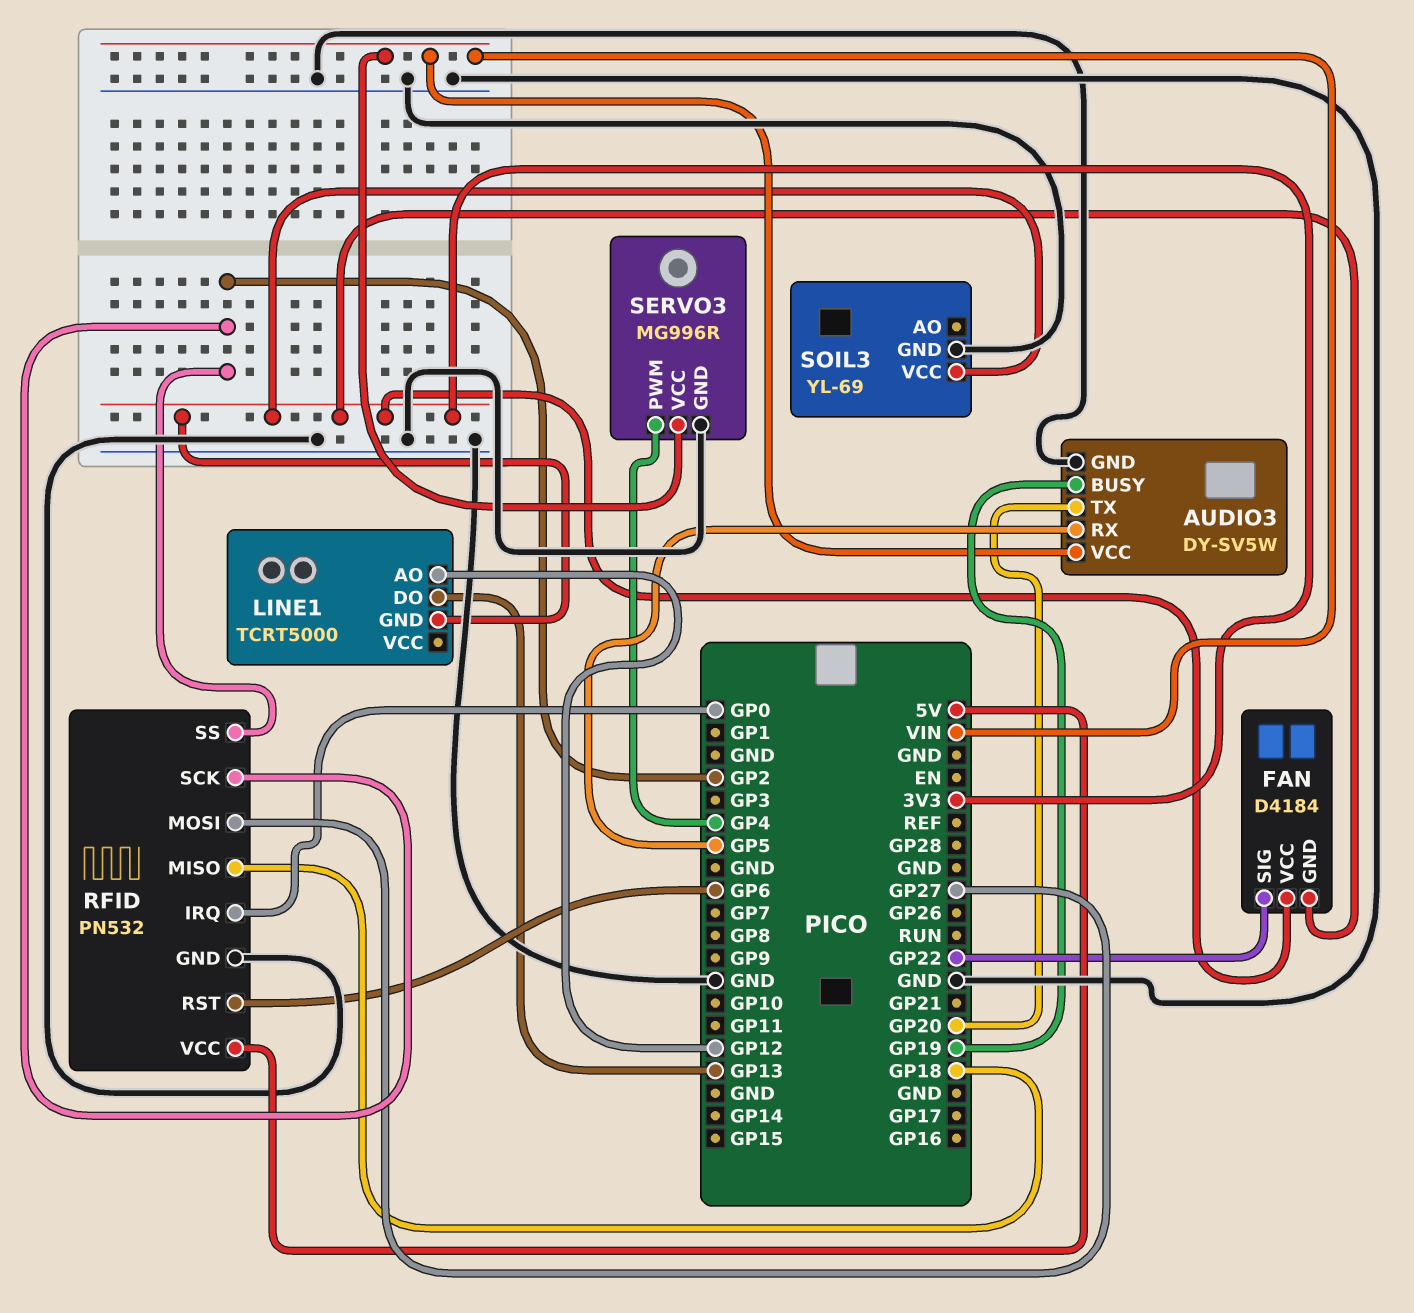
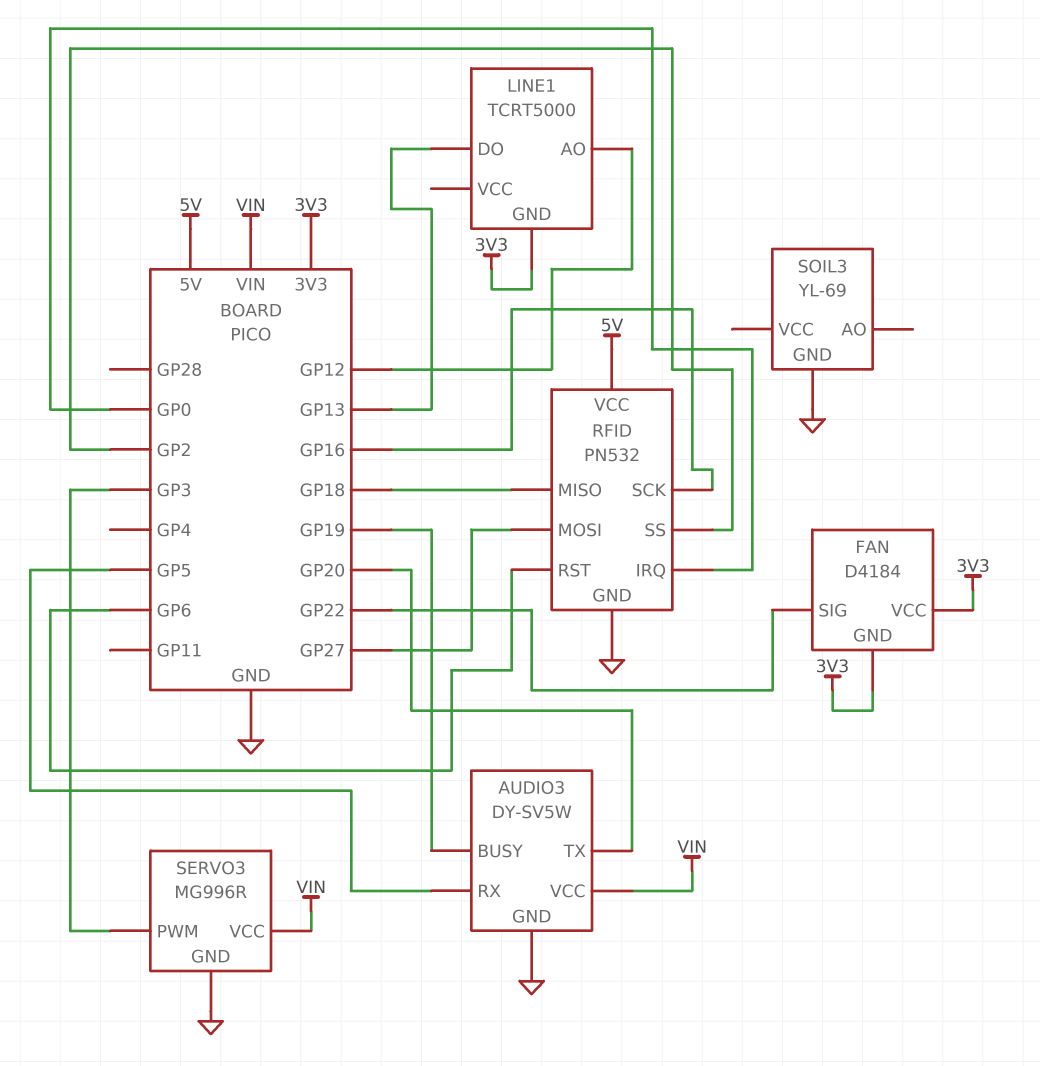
RFID pin SCK: GP2 -> GP16
SERVO3 pin PWM: GP4 -> GP3
SOIL3 pin VCC: 3V3 -> none

